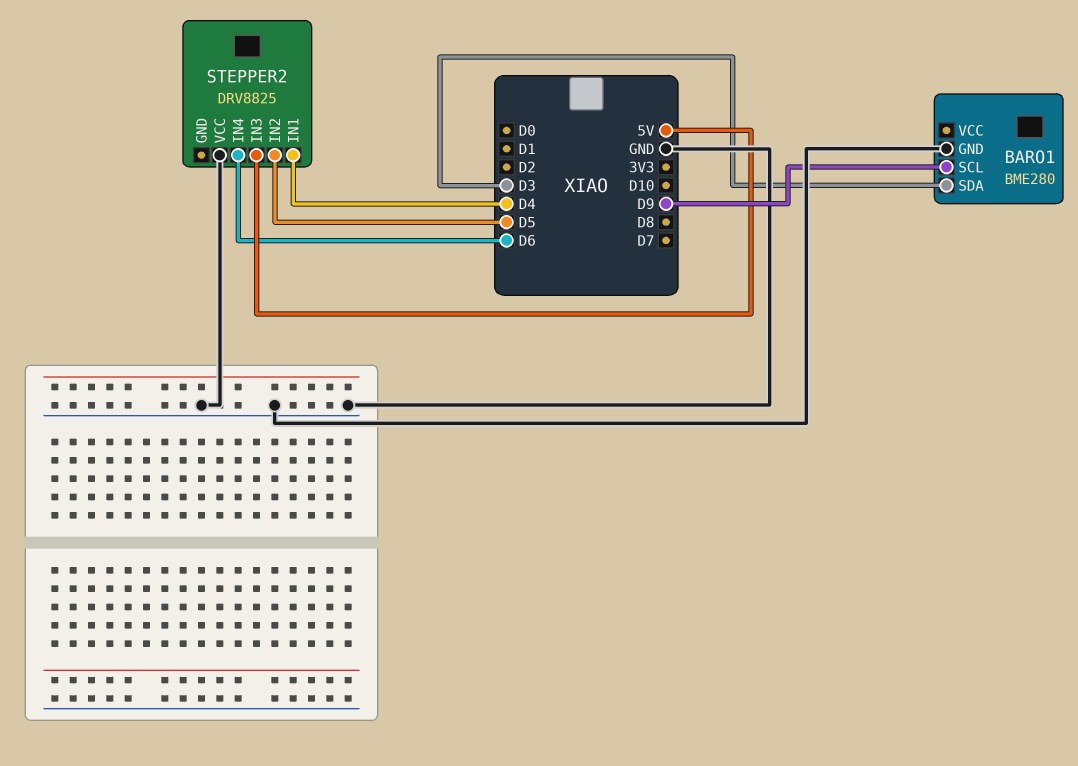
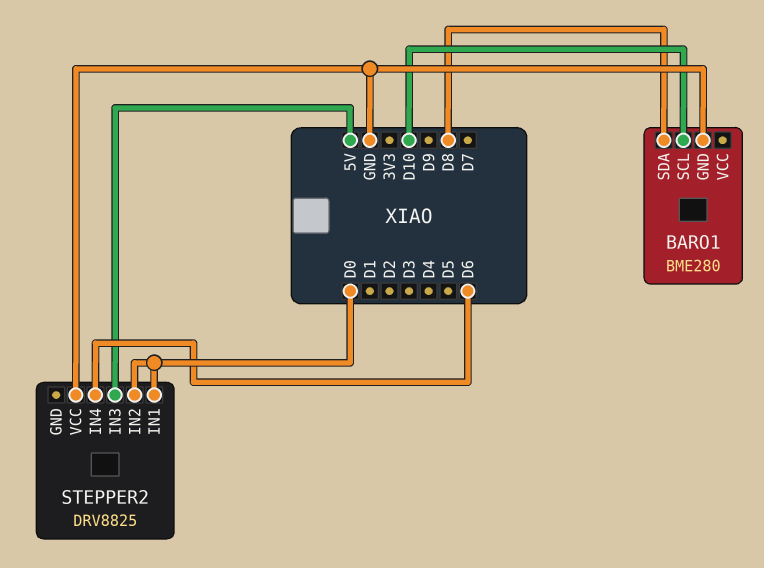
BARO1 pin SCL: D9 -> D10
BARO1 pin SDA: D3 -> D8
STEPPER2 pin IN1: D4 -> D0
STEPPER2 pin IN2: D5 -> D0

